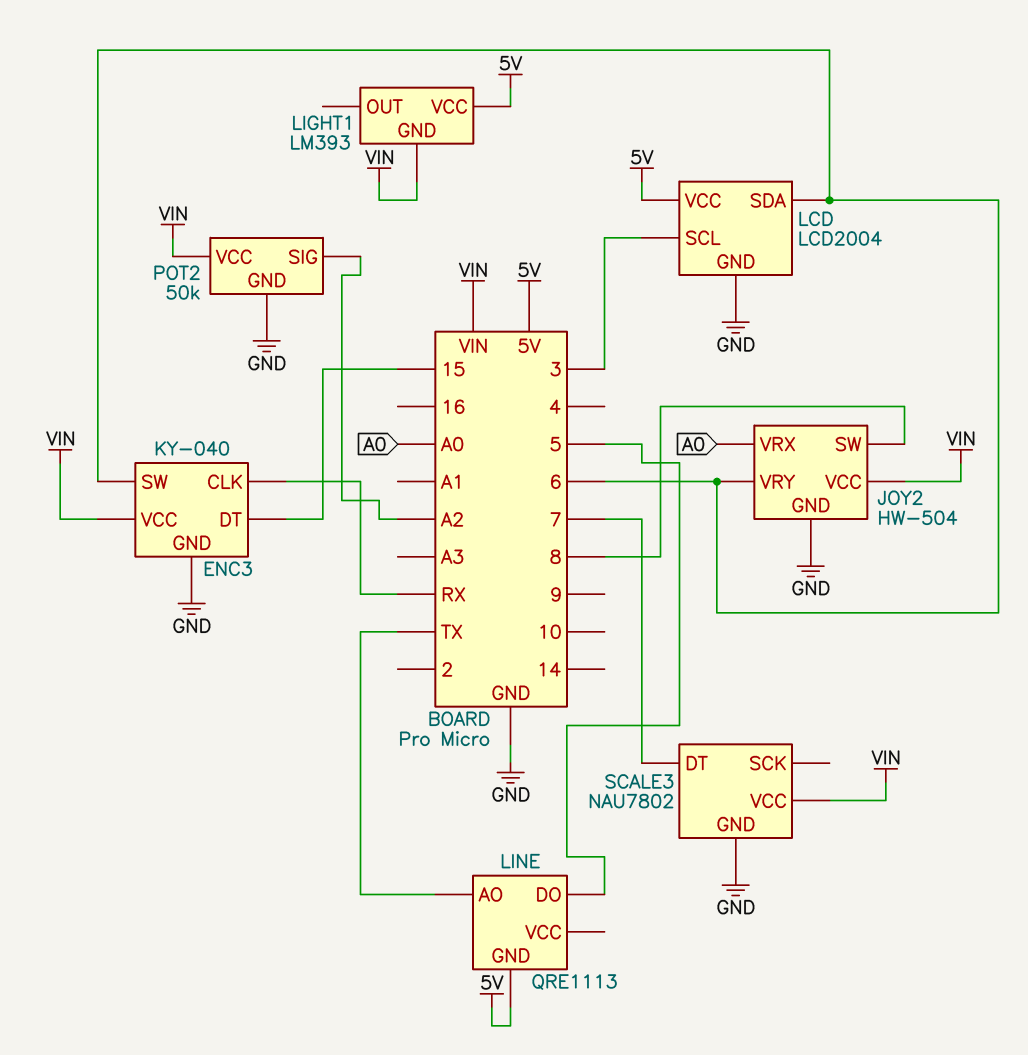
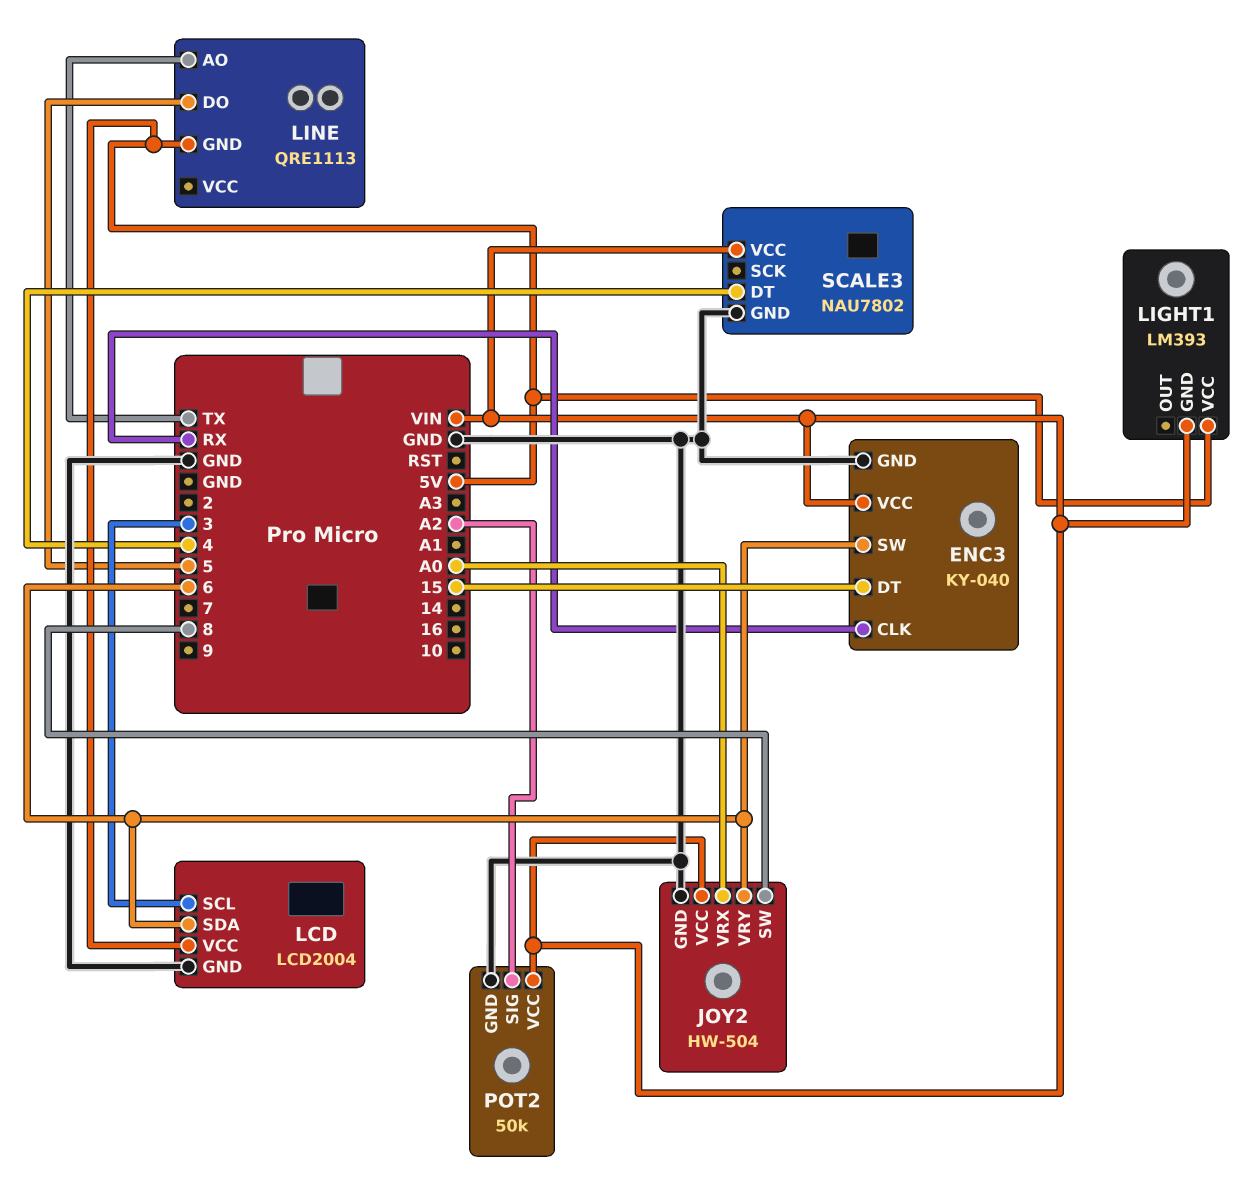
SCALE3 pin DT: 7 -> 4

